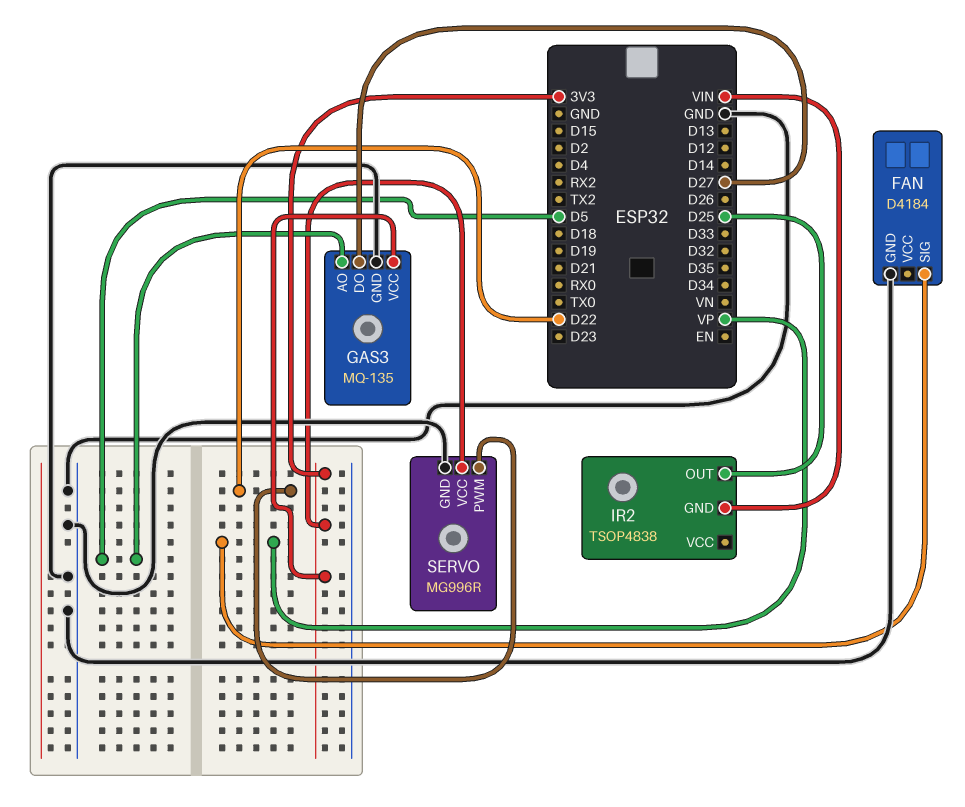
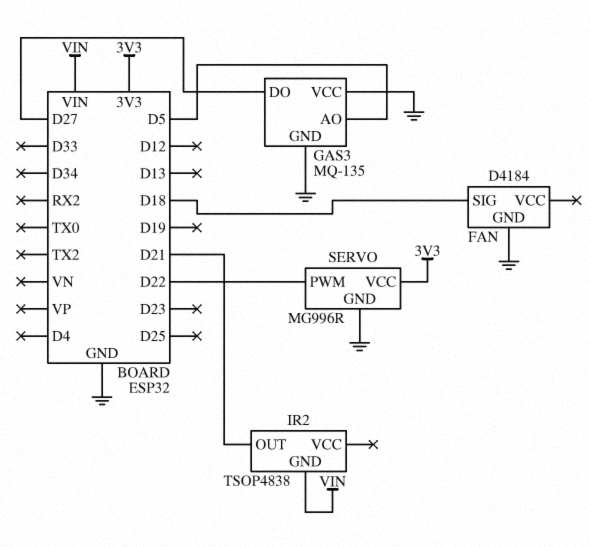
FAN pin SIG: VP -> D18
GAS3 pin VCC: 3V3 -> GND
IR2 pin OUT: D25 -> D21

